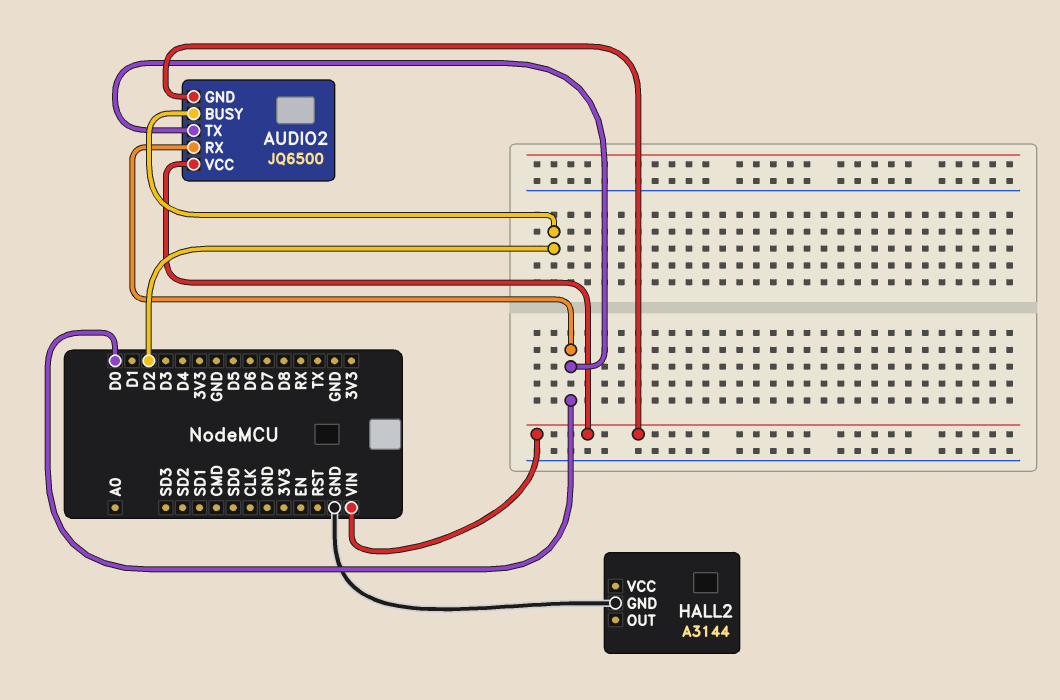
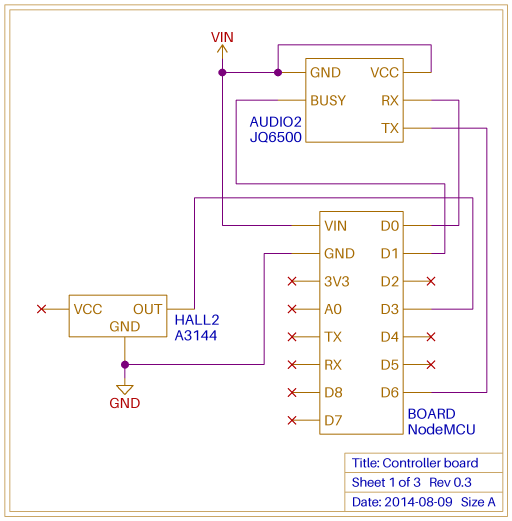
AUDIO2 pin BUSY: D2 -> D1
AUDIO2 pin TX: D0 -> D6
HALL2 pin OUT: none -> D3

